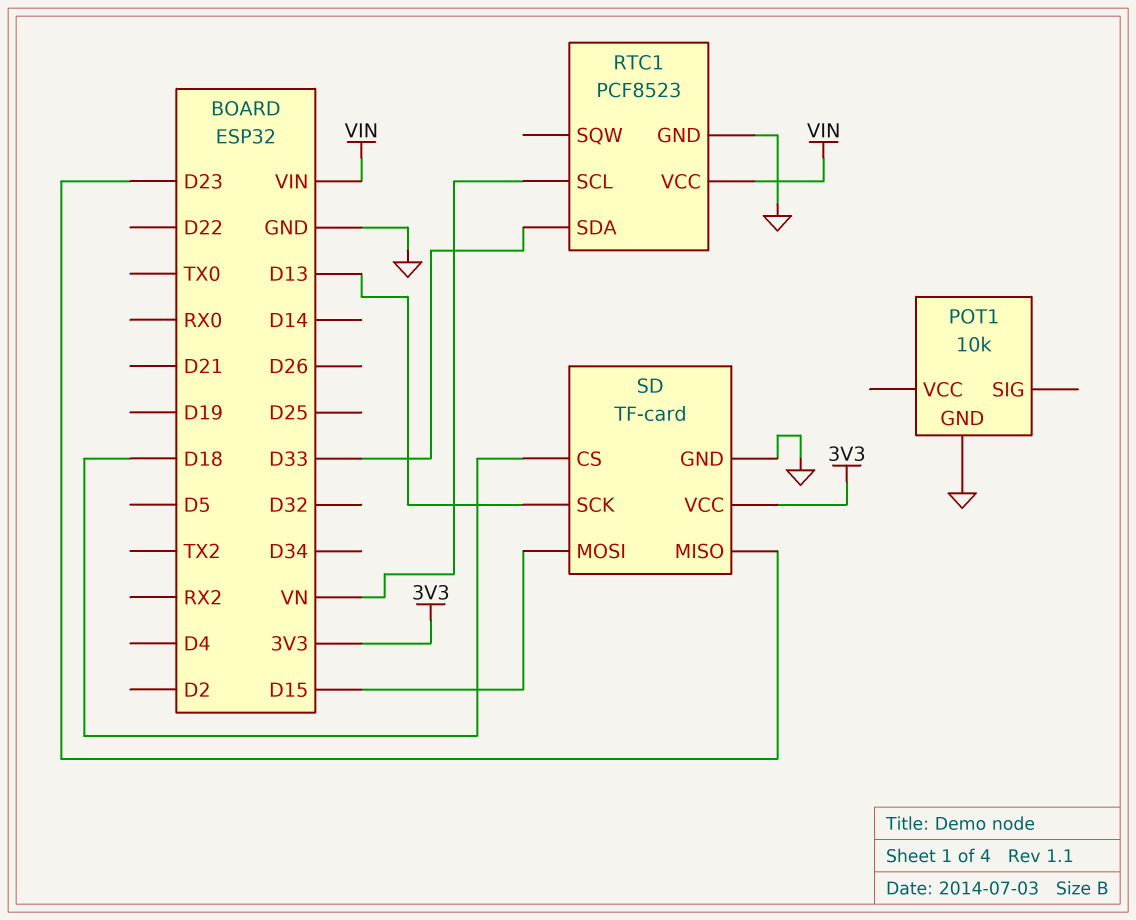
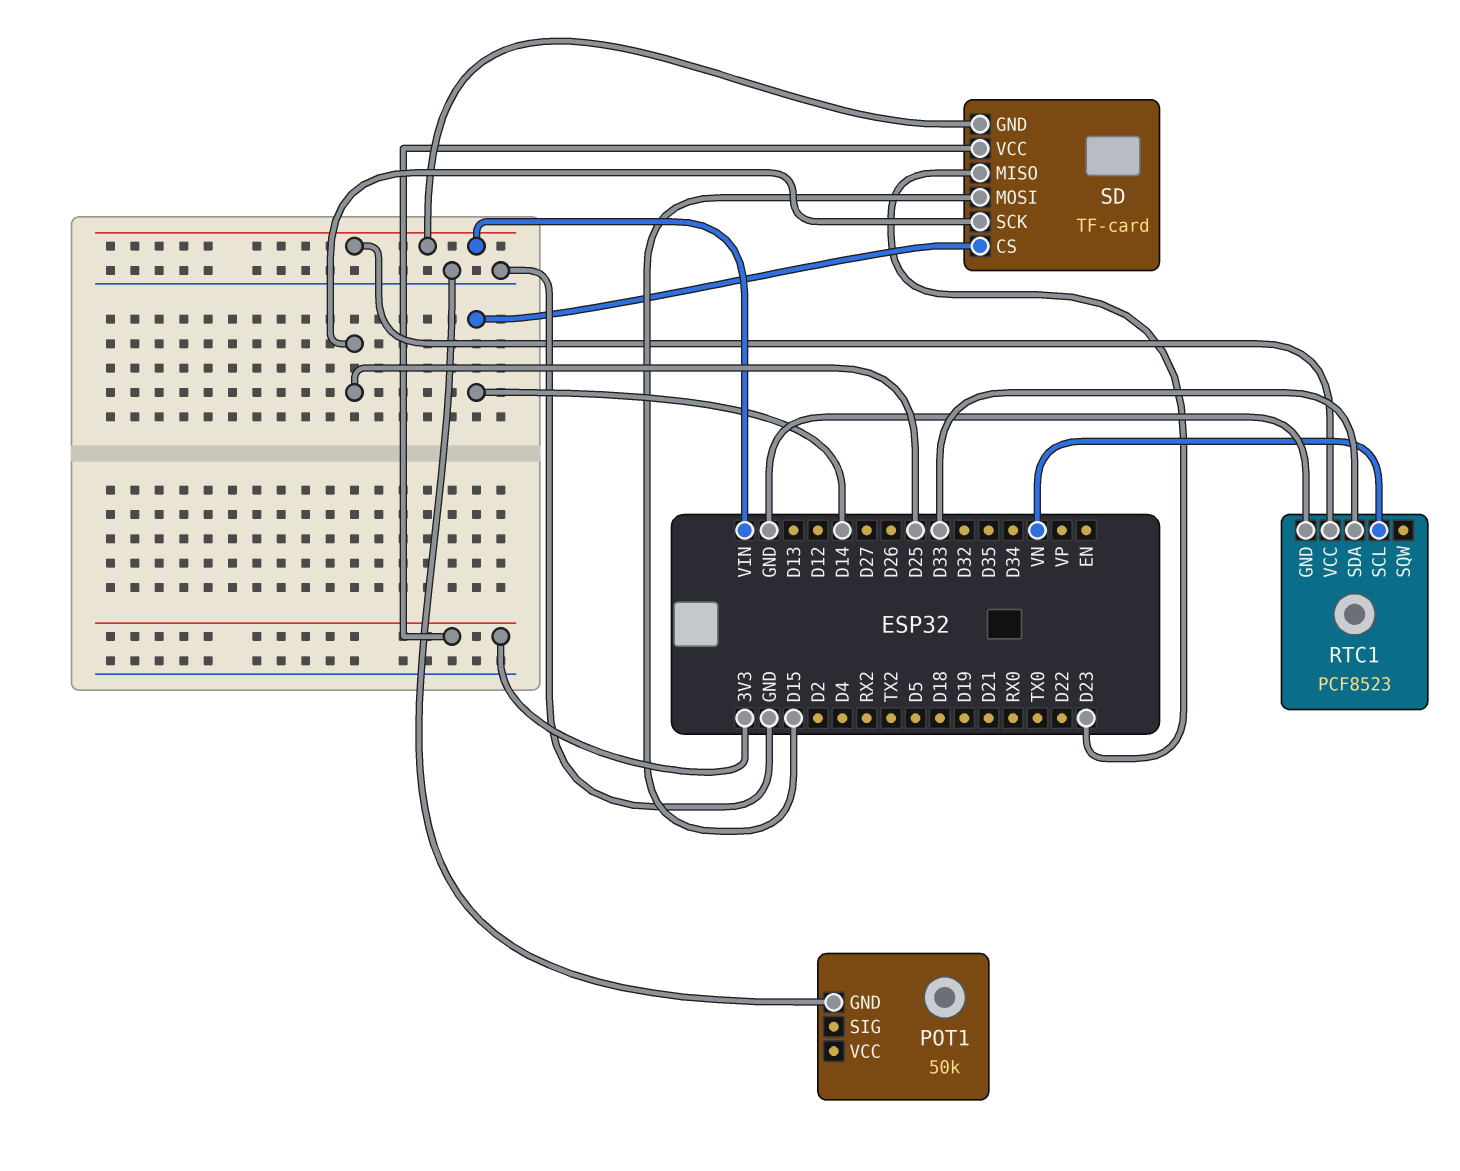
POT1: 10k -> 50k
SD pin CS: D18 -> D14
SD pin GND: GND -> VIN
SD pin SCK: D13 -> D25

